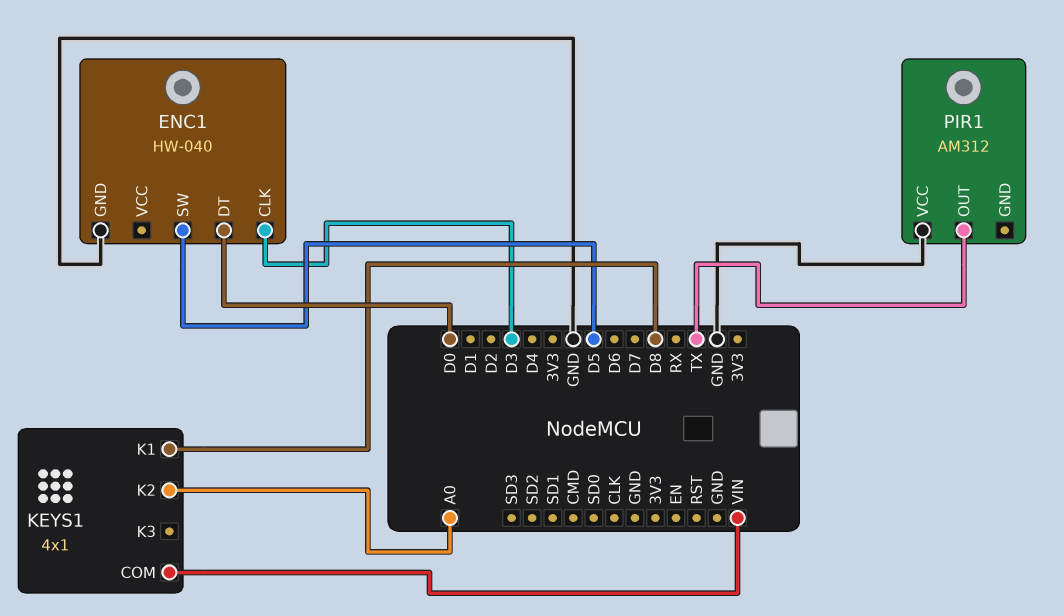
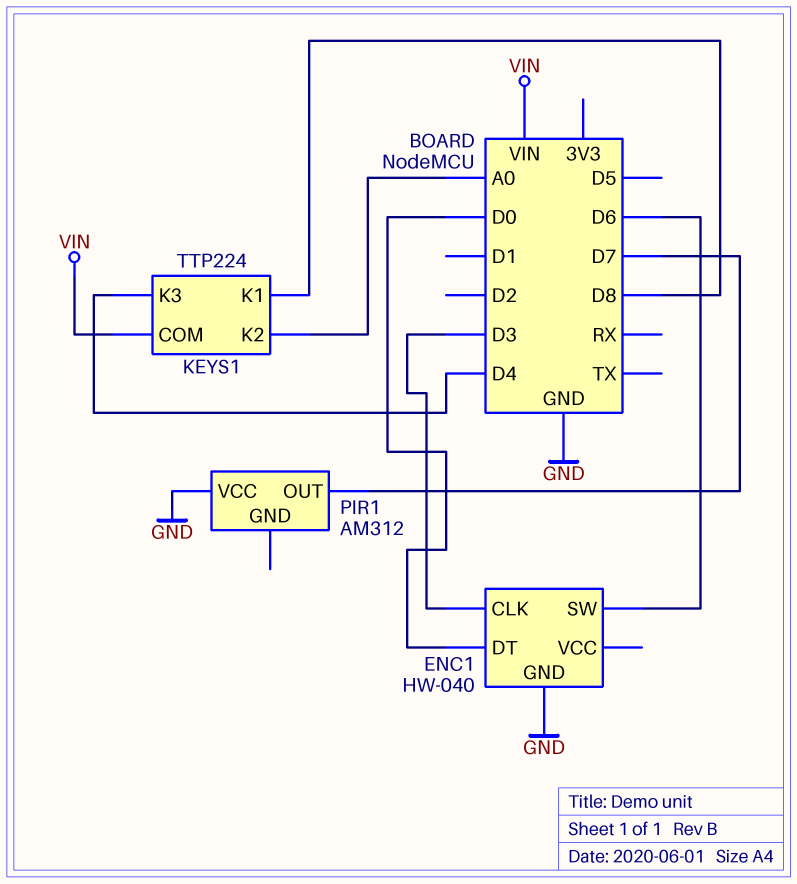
ENC1 pin SW: D5 -> D6
KEYS1: 4x1 -> TTP224
KEYS1 pin K3: none -> D4
PIR1 pin OUT: TX -> D7

